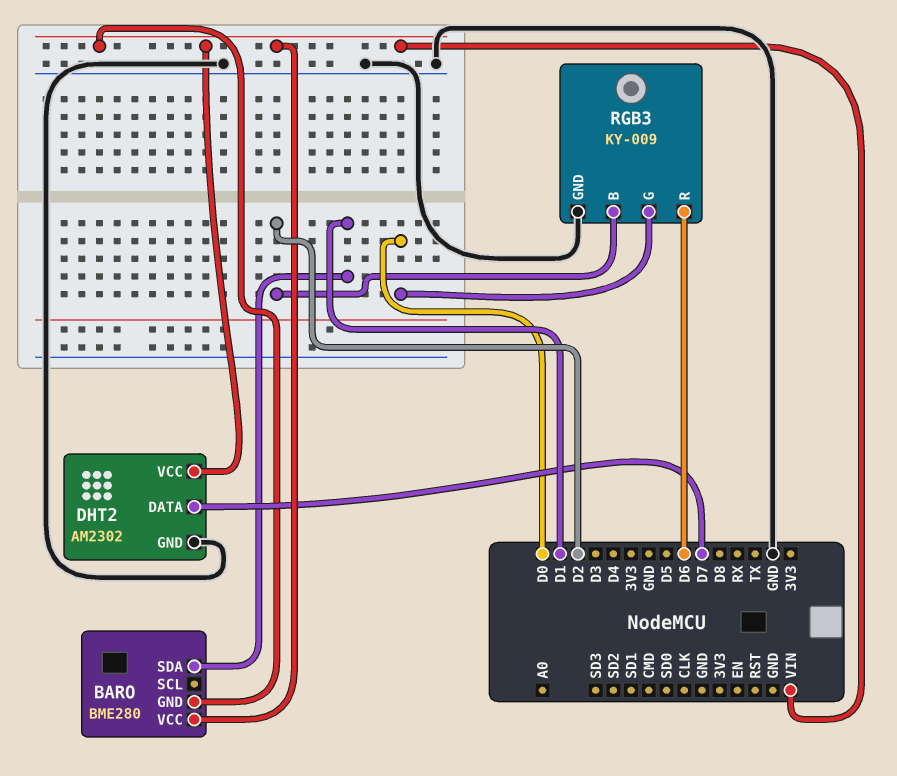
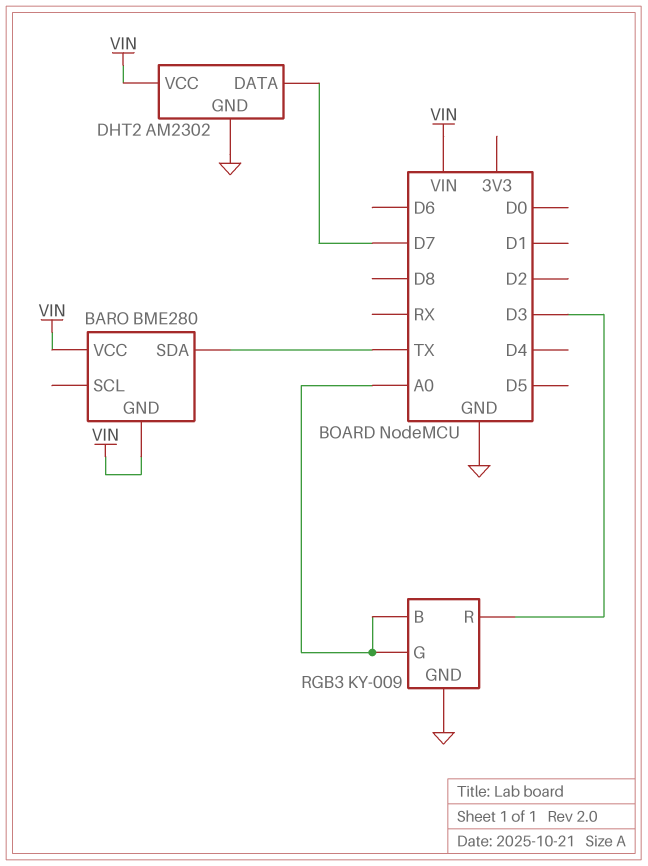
BARO pin SDA: D1 -> TX
RGB3 pin B: D2 -> A0
RGB3 pin G: D0 -> A0
RGB3 pin R: D6 -> D3

